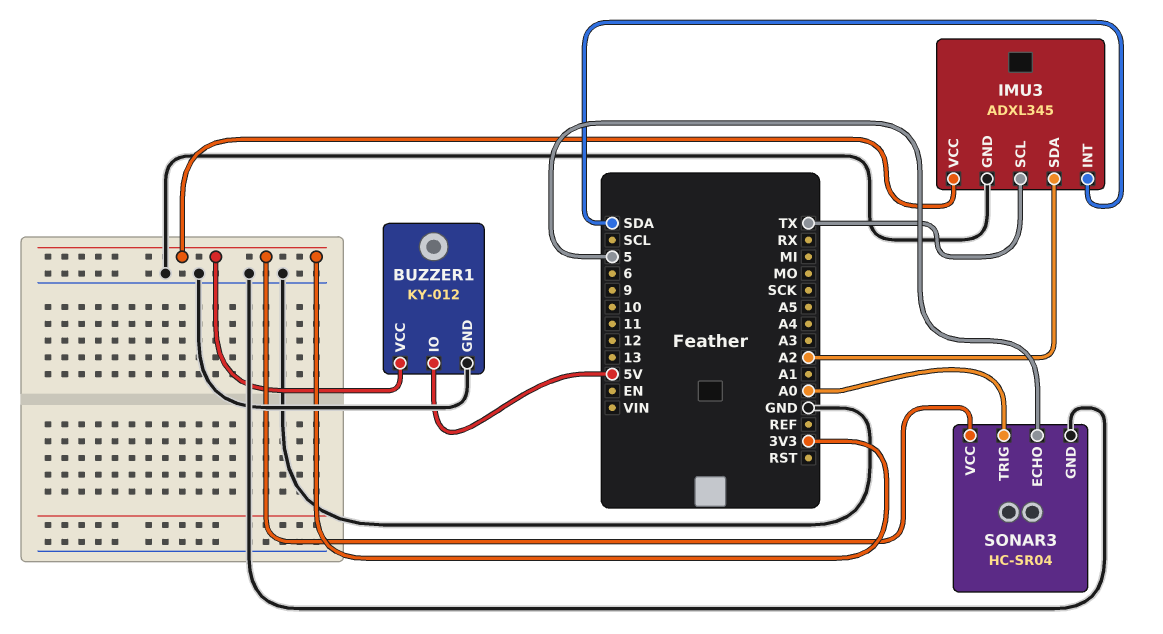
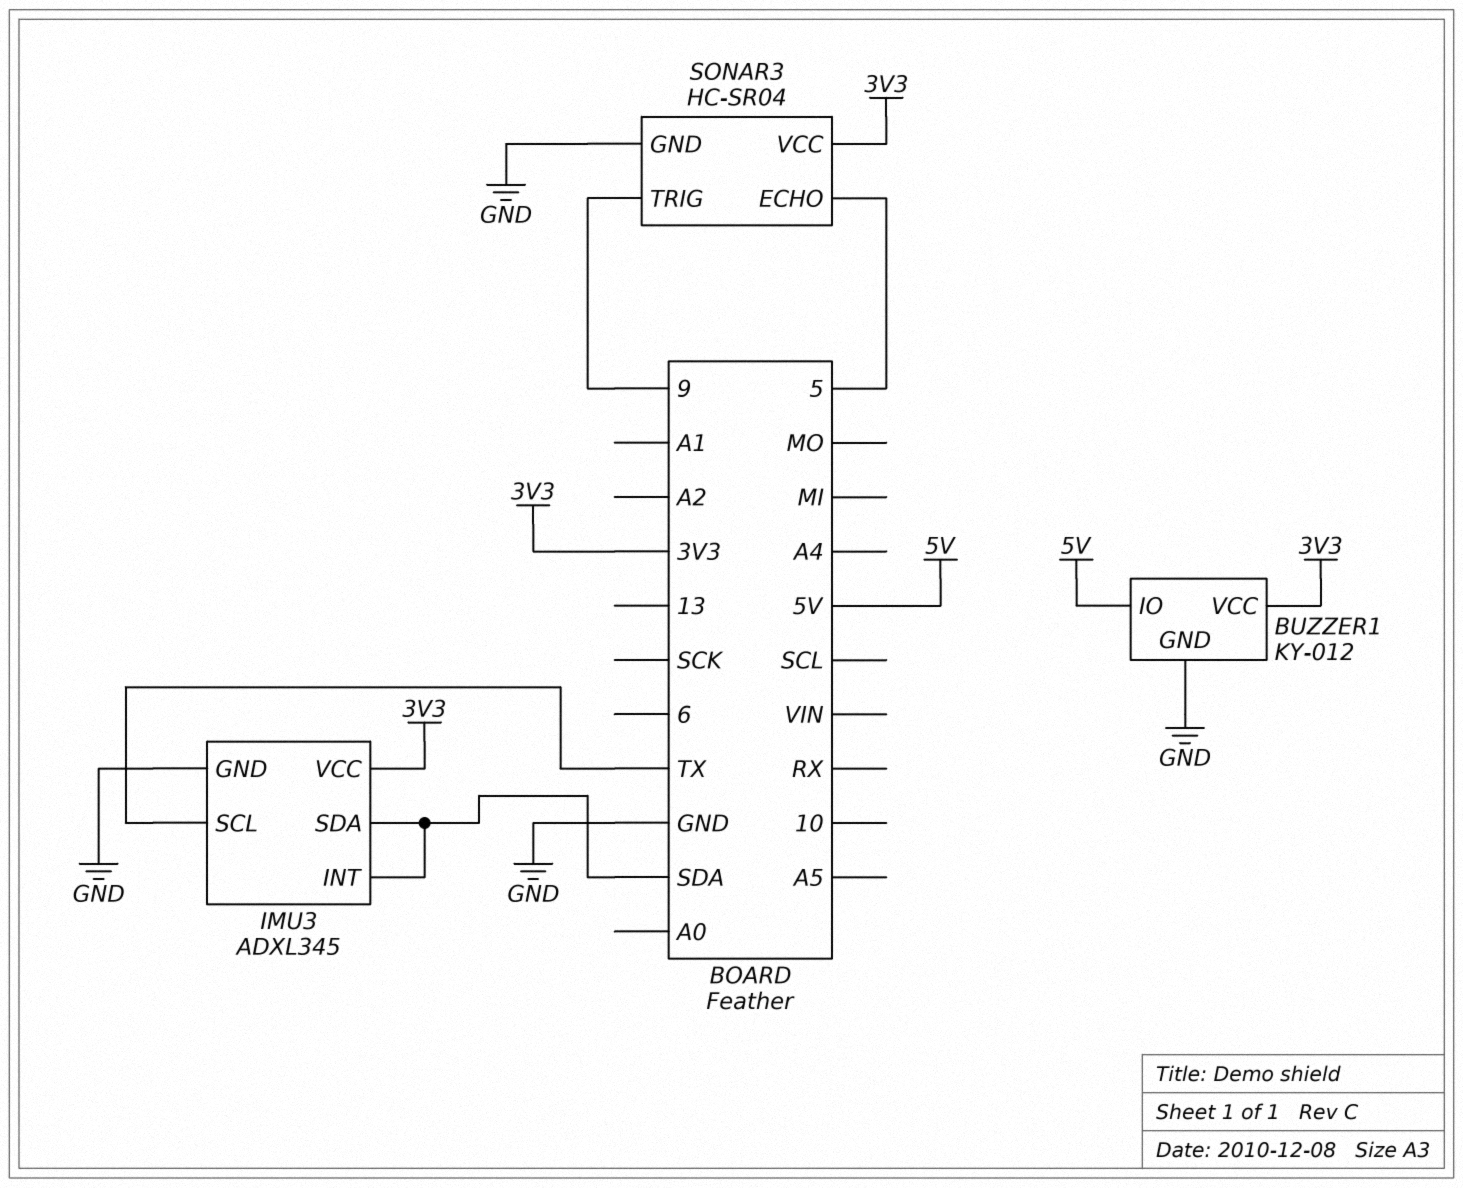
IMU3 pin SDA: A2 -> SDA
SONAR3 pin TRIG: A0 -> 9

